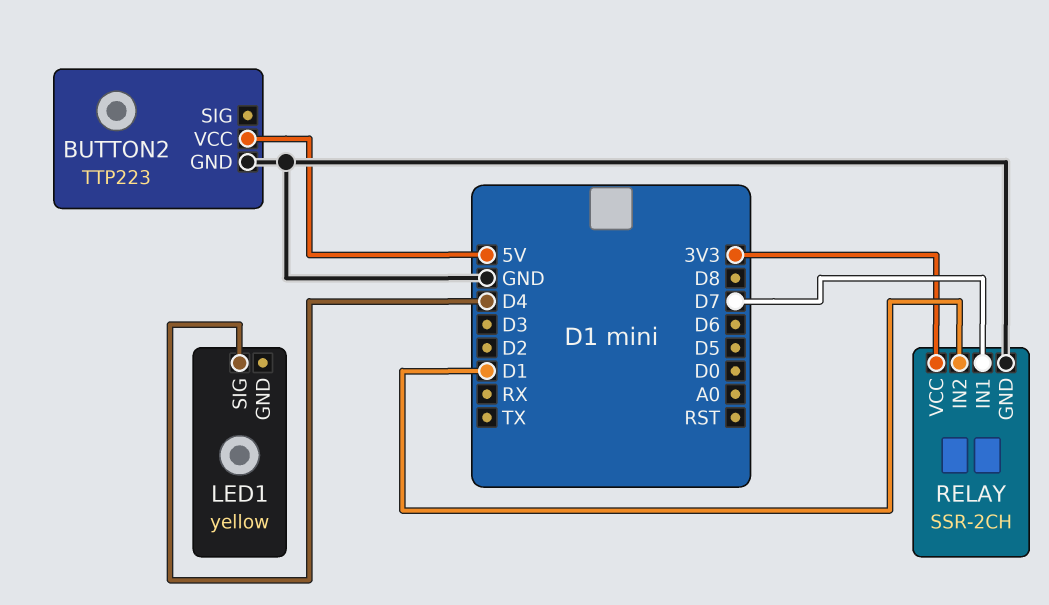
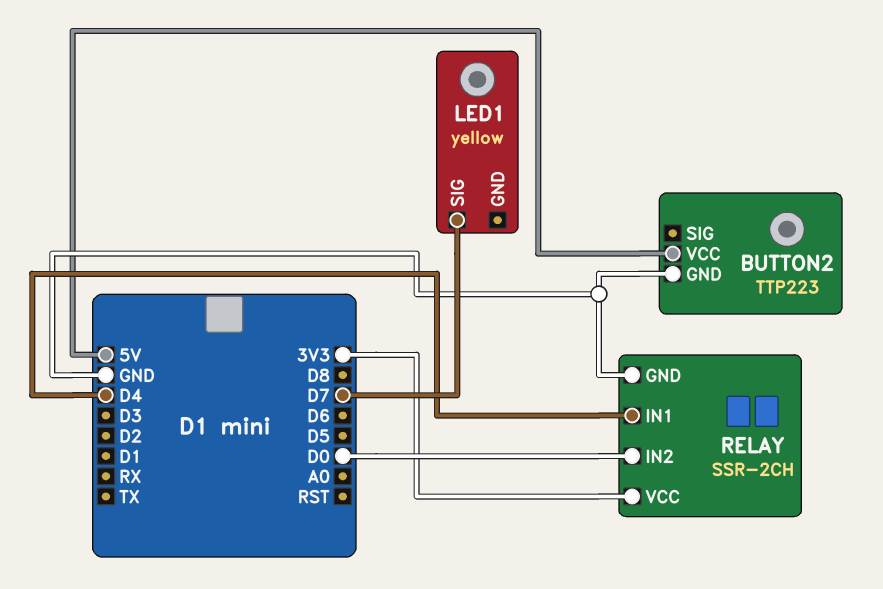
LED1 pin SIG: D4 -> D7
RELAY pin IN1: D7 -> D4
RELAY pin IN2: D1 -> D0

